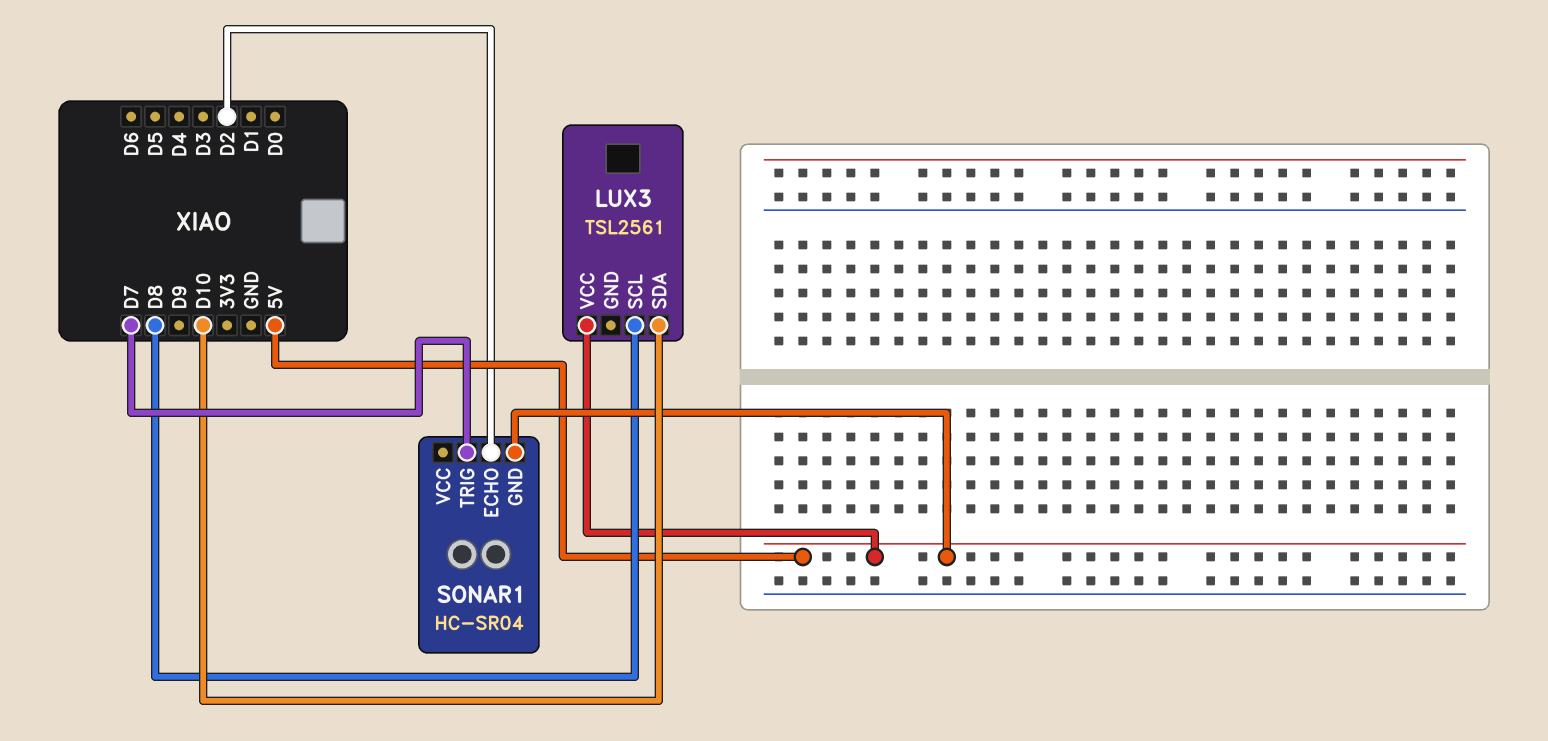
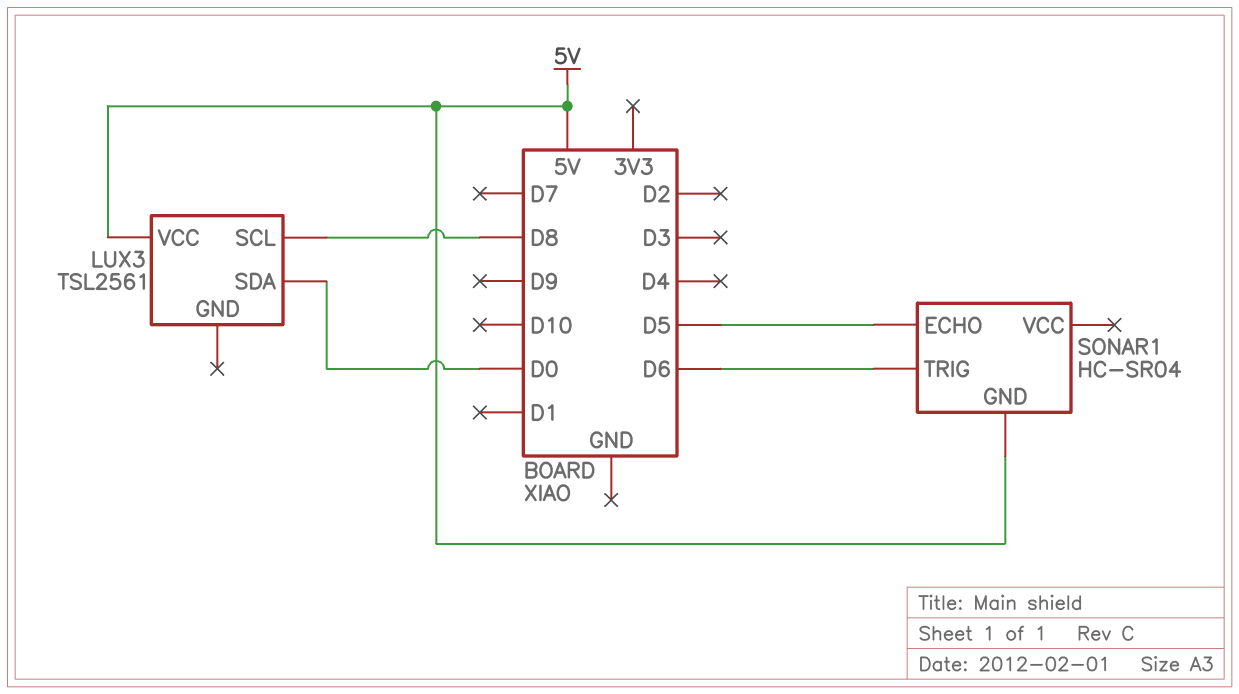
LUX3 pin SDA: D10 -> D0
SONAR1 pin ECHO: D2 -> D5
SONAR1 pin TRIG: D7 -> D6

